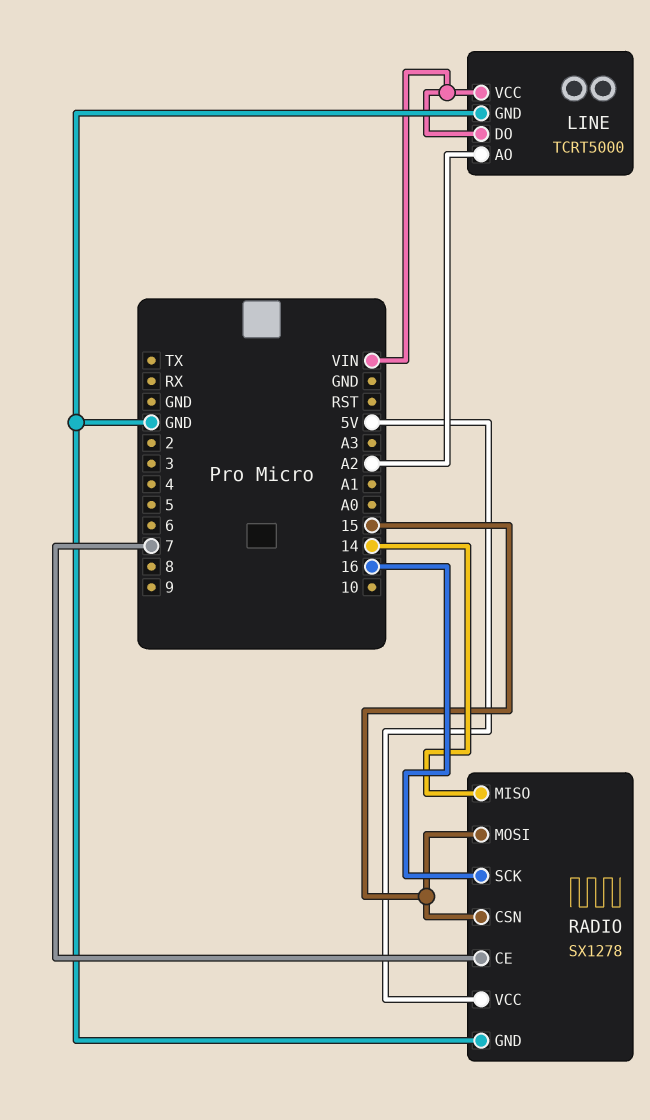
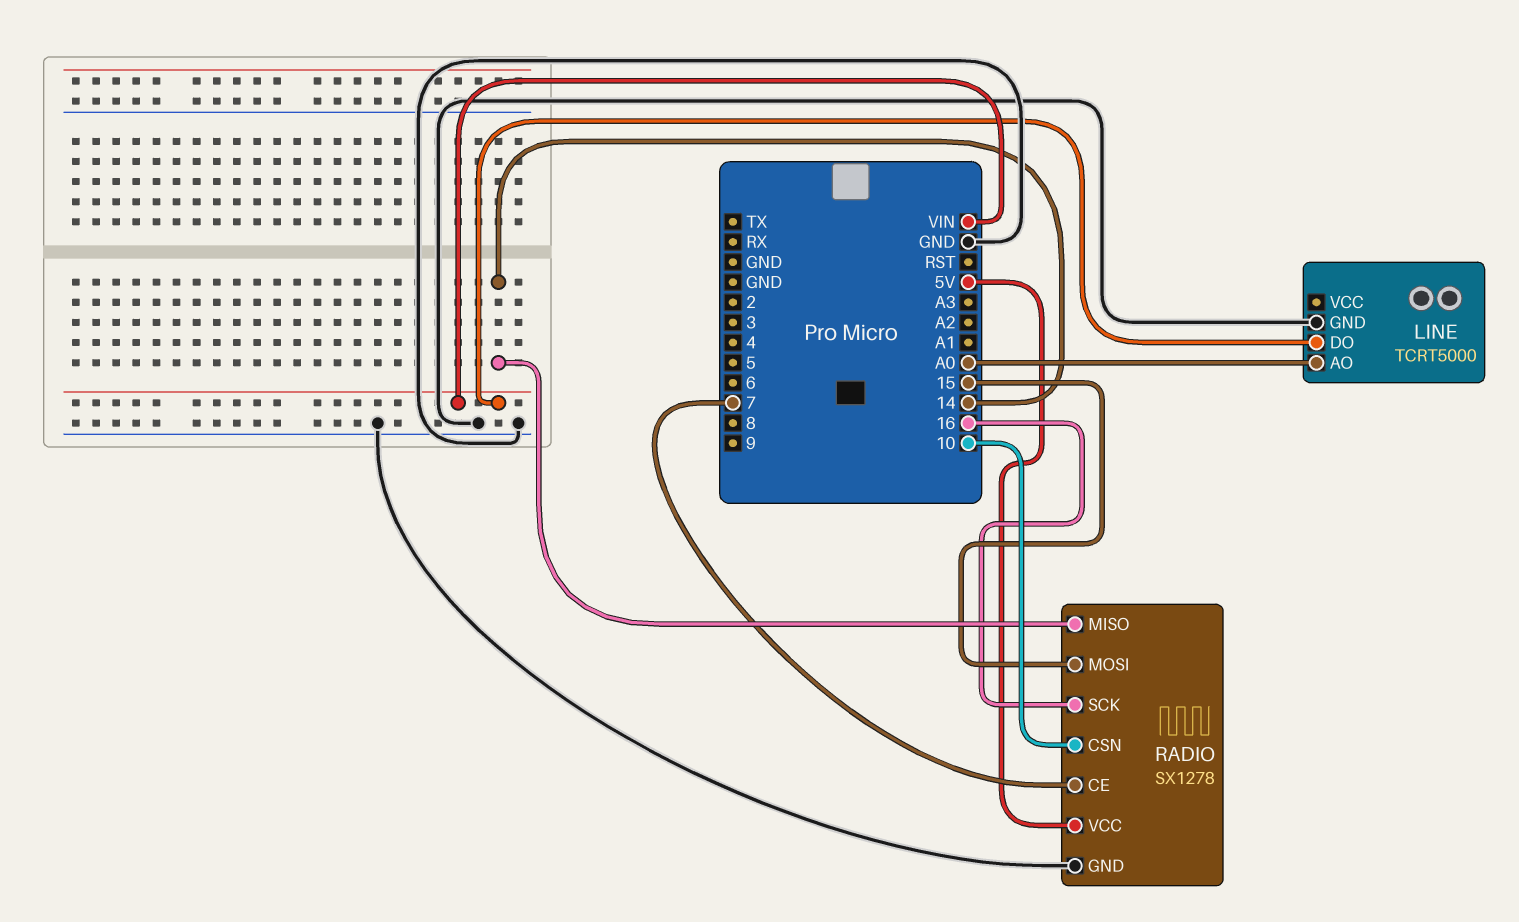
LINE pin AO: A2 -> A0
LINE pin VCC: VIN -> none
RADIO pin CSN: 15 -> 10

